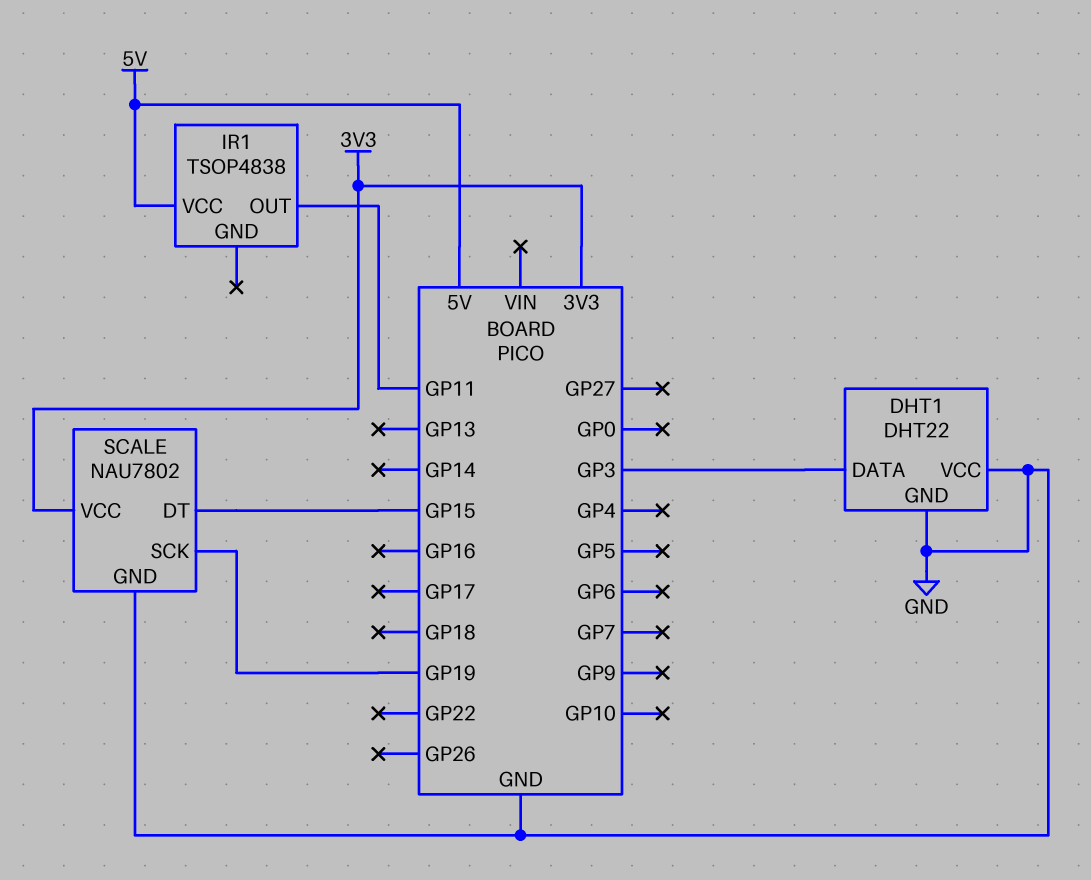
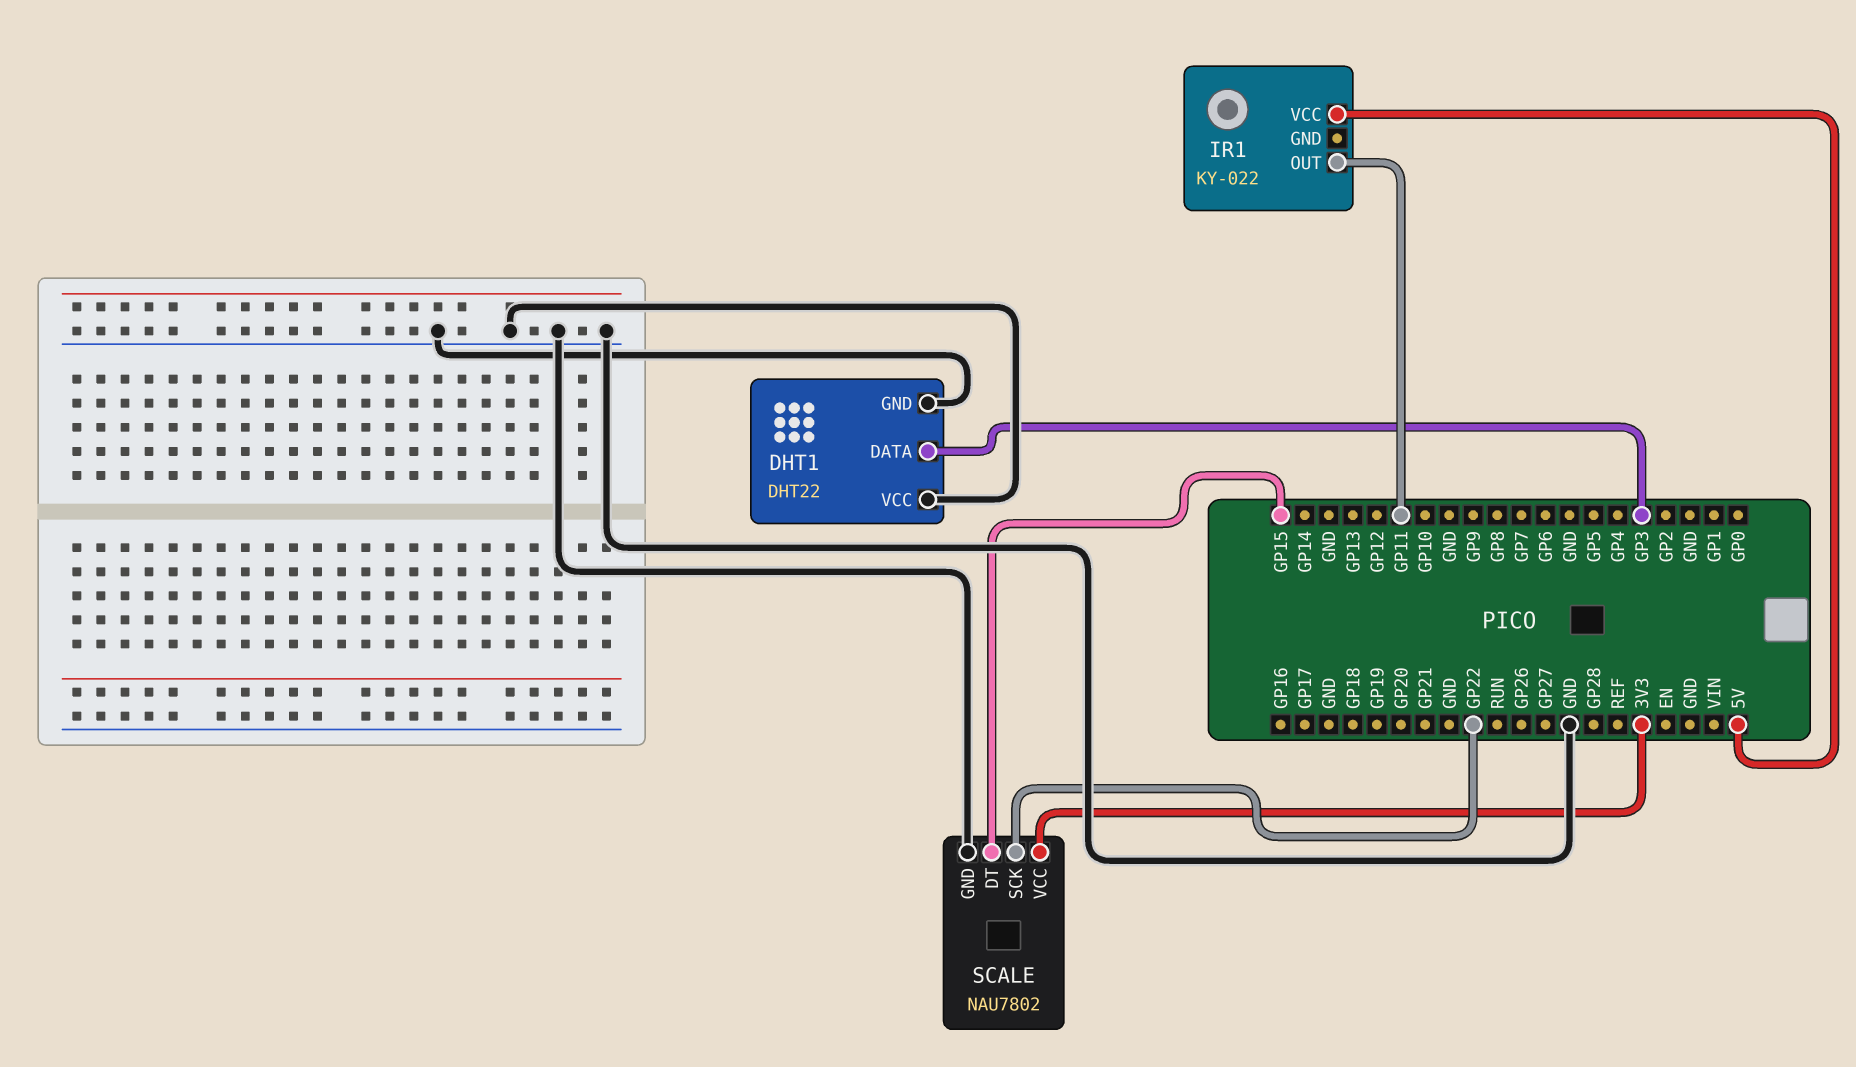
IR1: TSOP4838 -> KY-022
SCALE pin SCK: GP19 -> GP22

